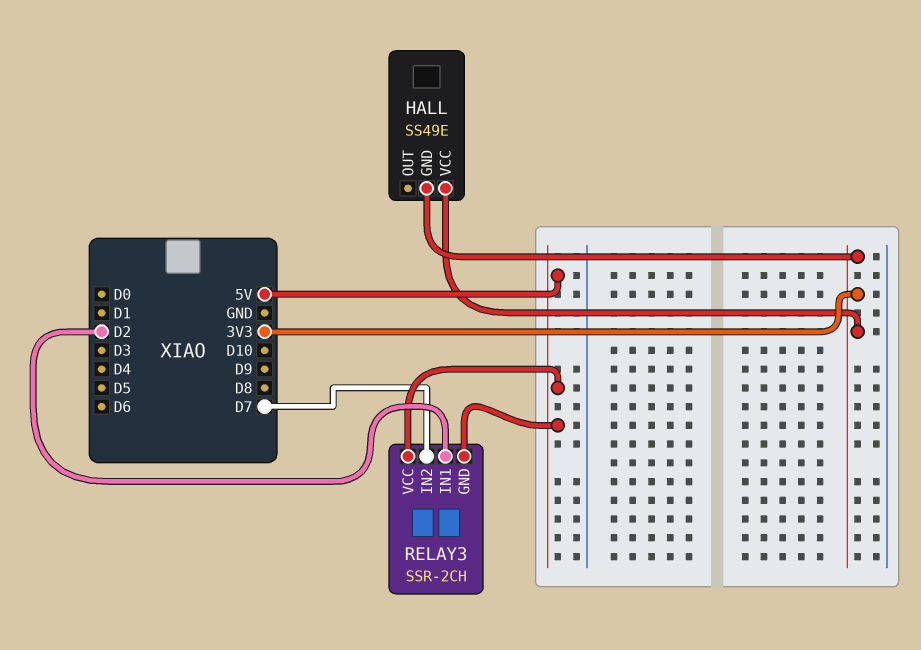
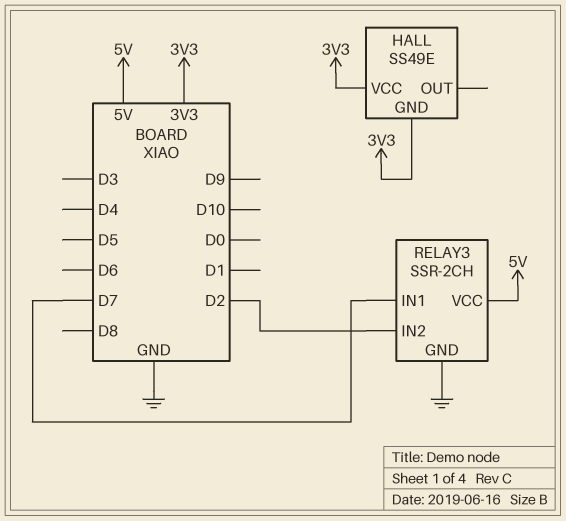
RELAY3 pin GND: 5V -> GND
RELAY3 pin IN1: D2 -> D7
RELAY3 pin IN2: D7 -> D2

